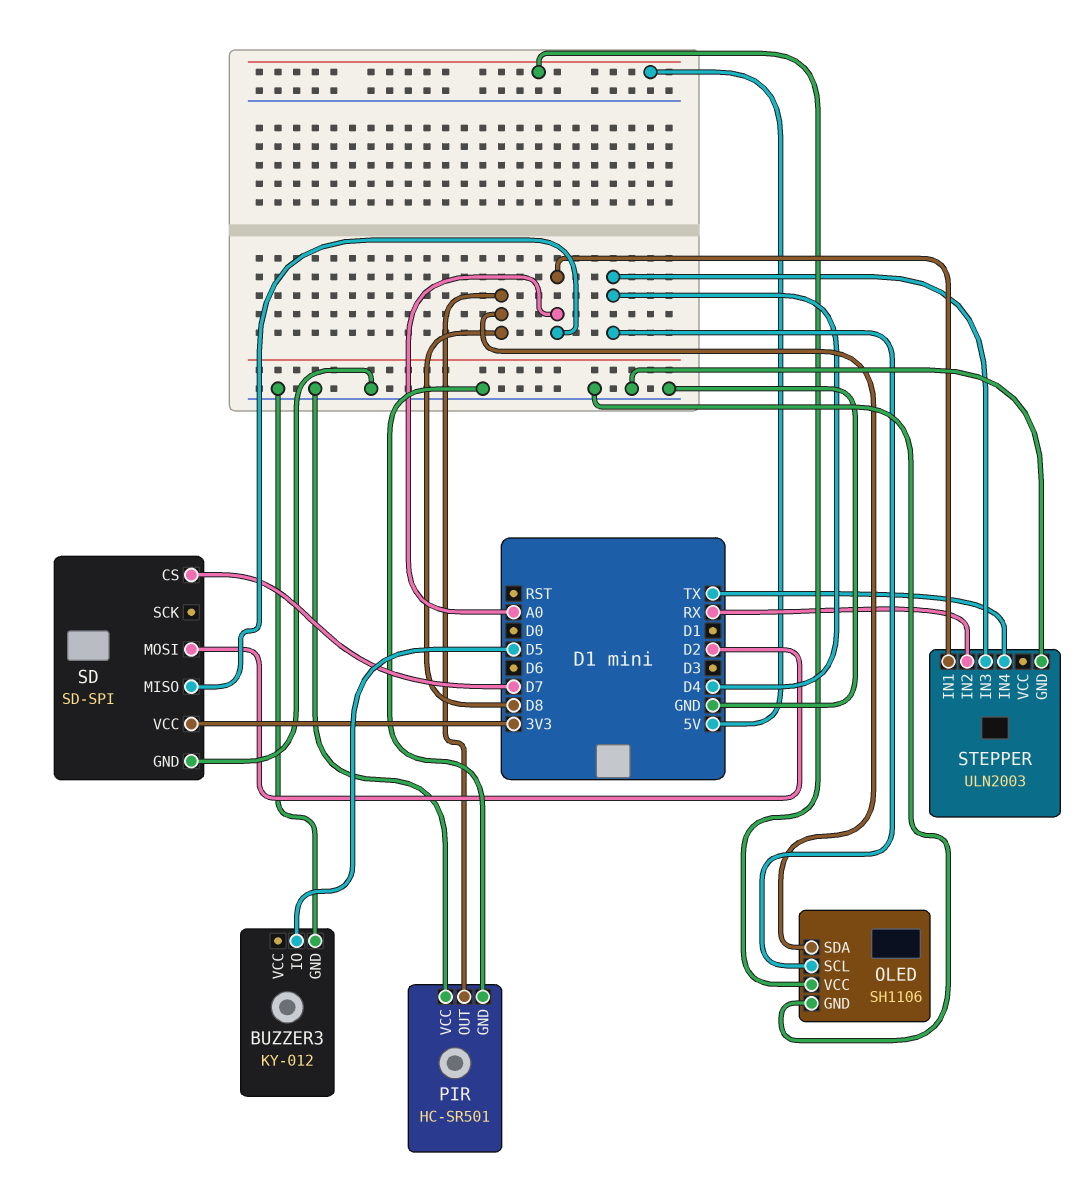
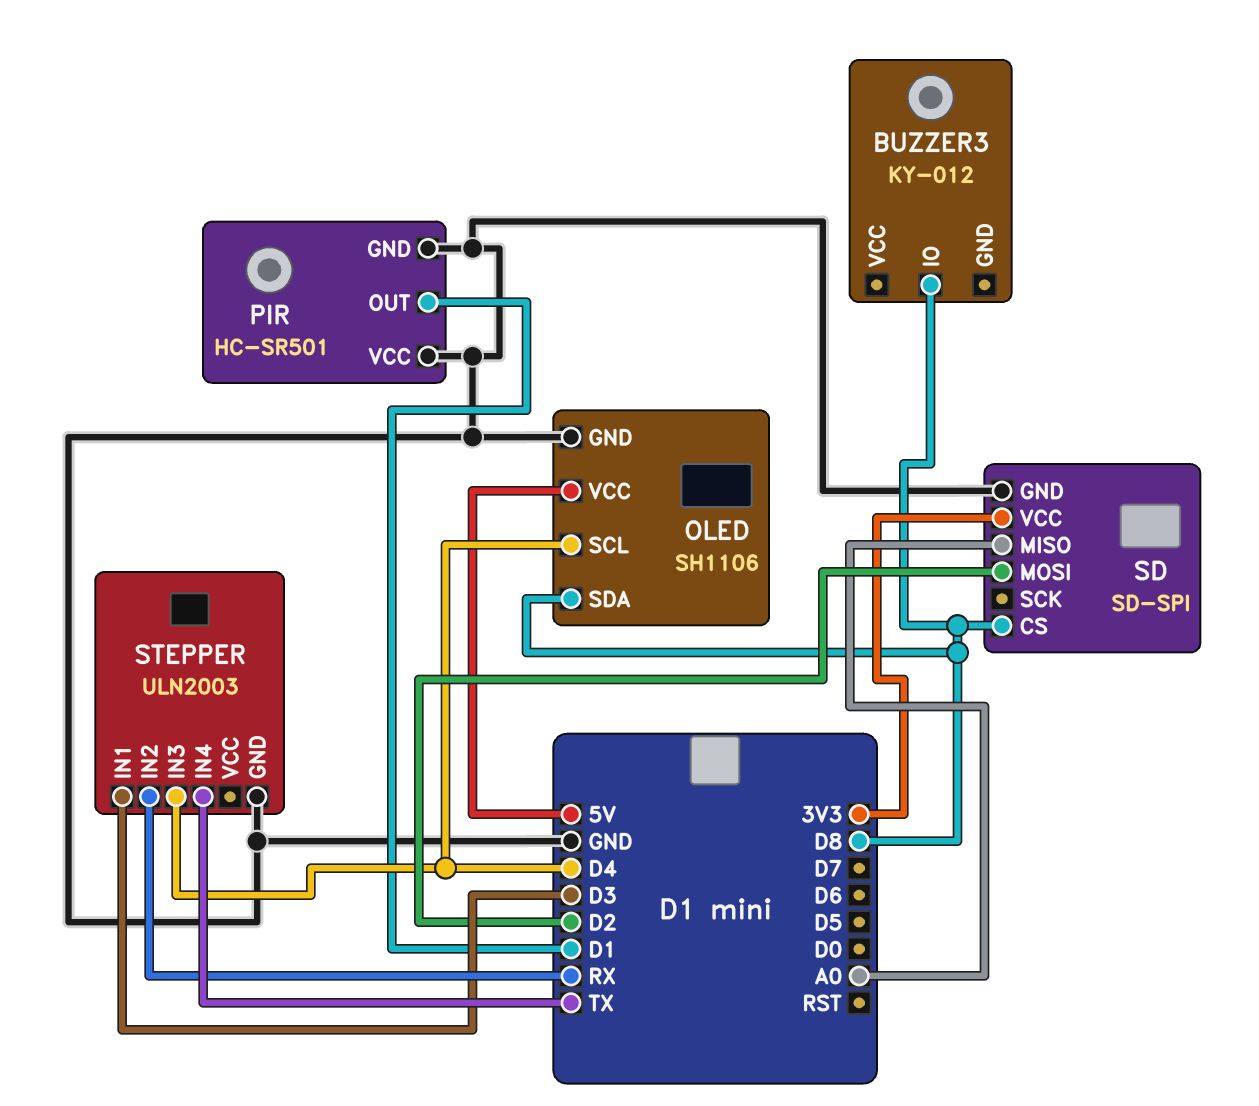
BUZZER3 pin GND: GND -> none
BUZZER3 pin IO: D5 -> D8
PIR pin OUT: D8 -> D1
SD pin CS: D7 -> D8
STEPPER pin IN1: A0 -> D3

